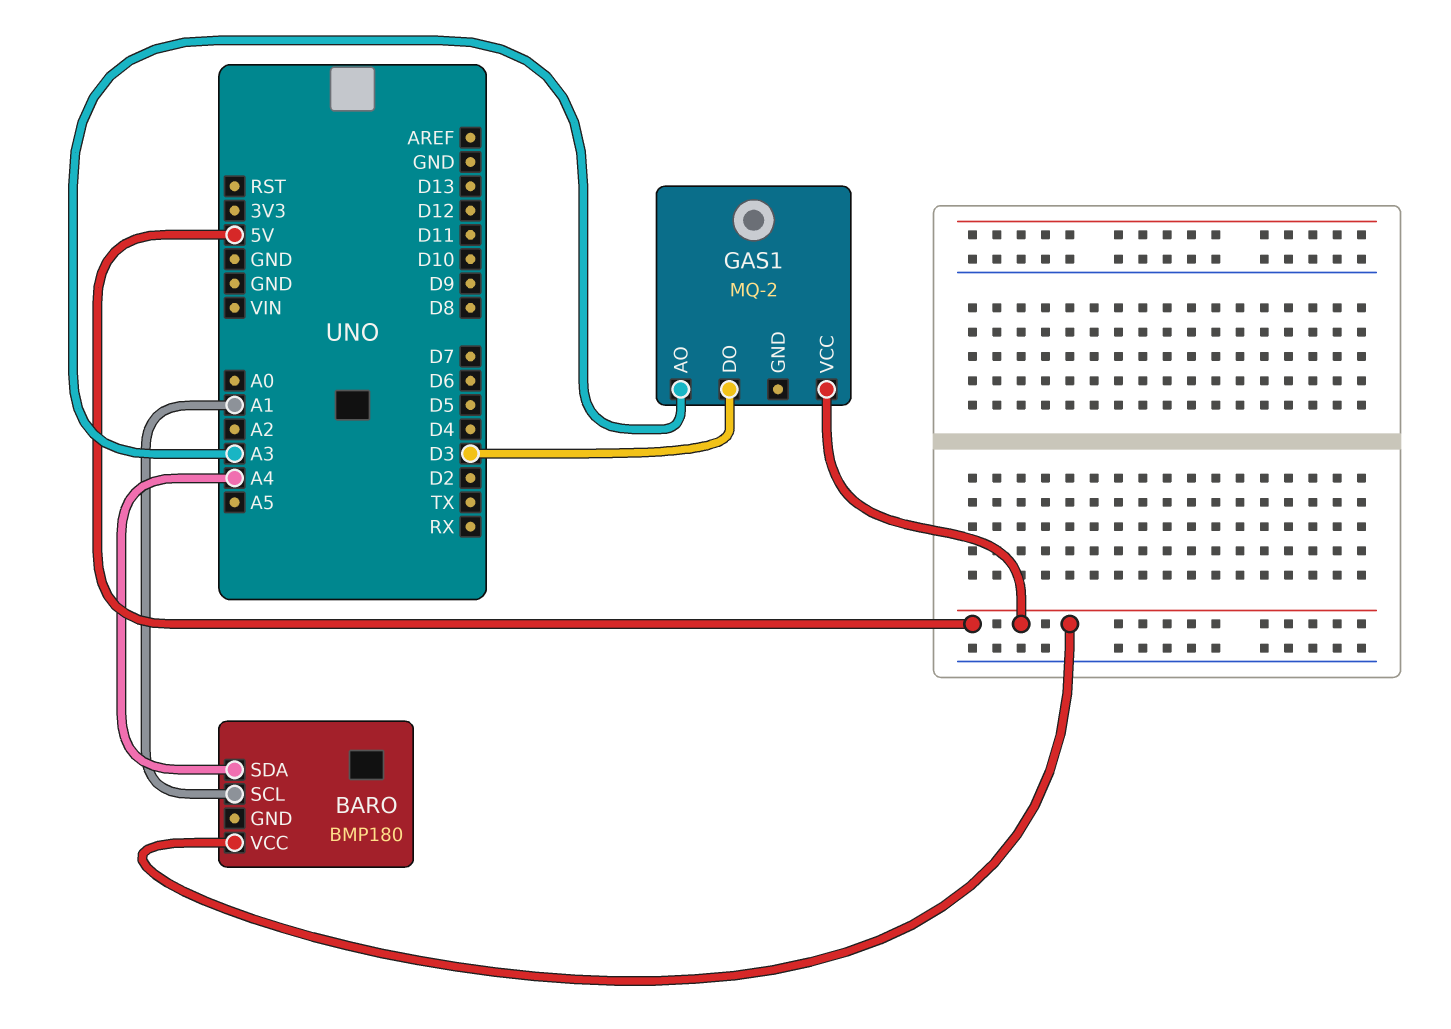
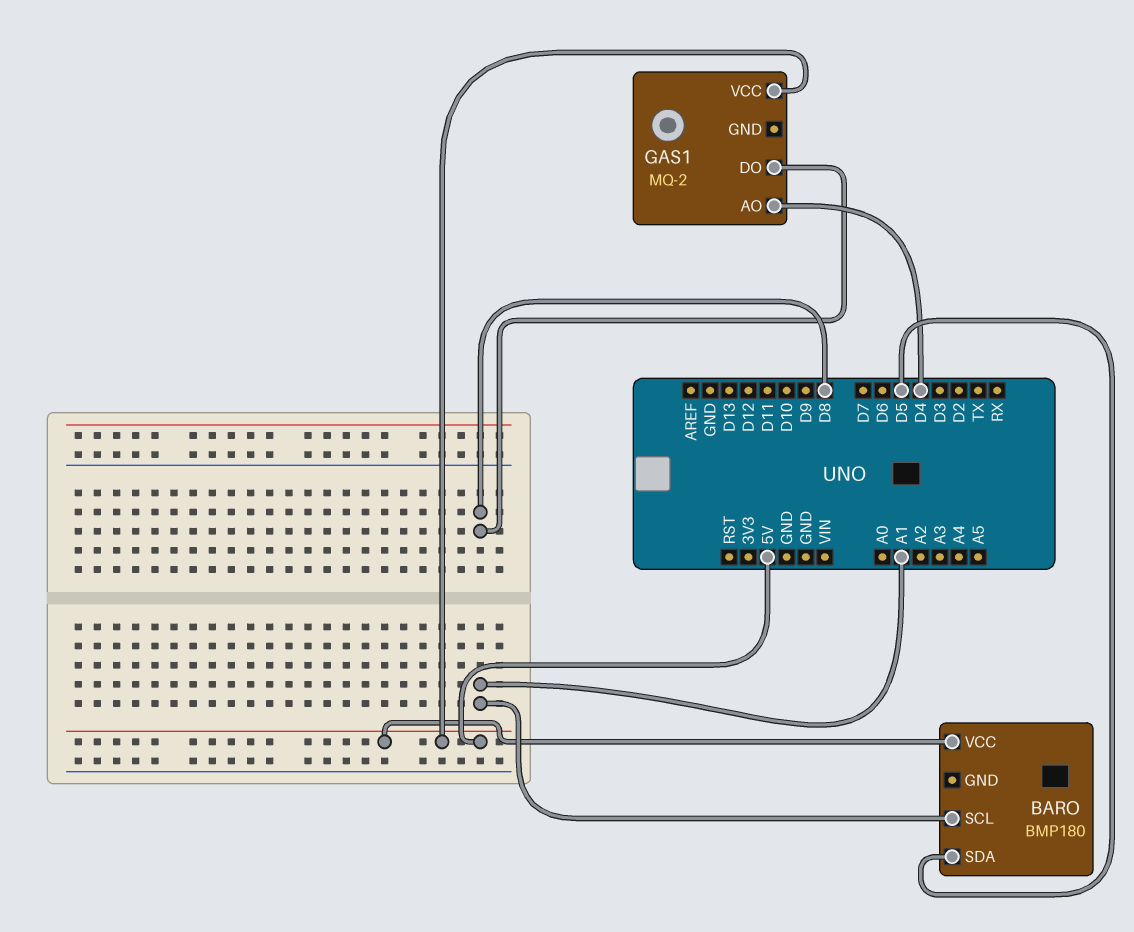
BARO pin SDA: A4 -> D5
GAS1 pin AO: A3 -> D4
GAS1 pin DO: D3 -> D8

